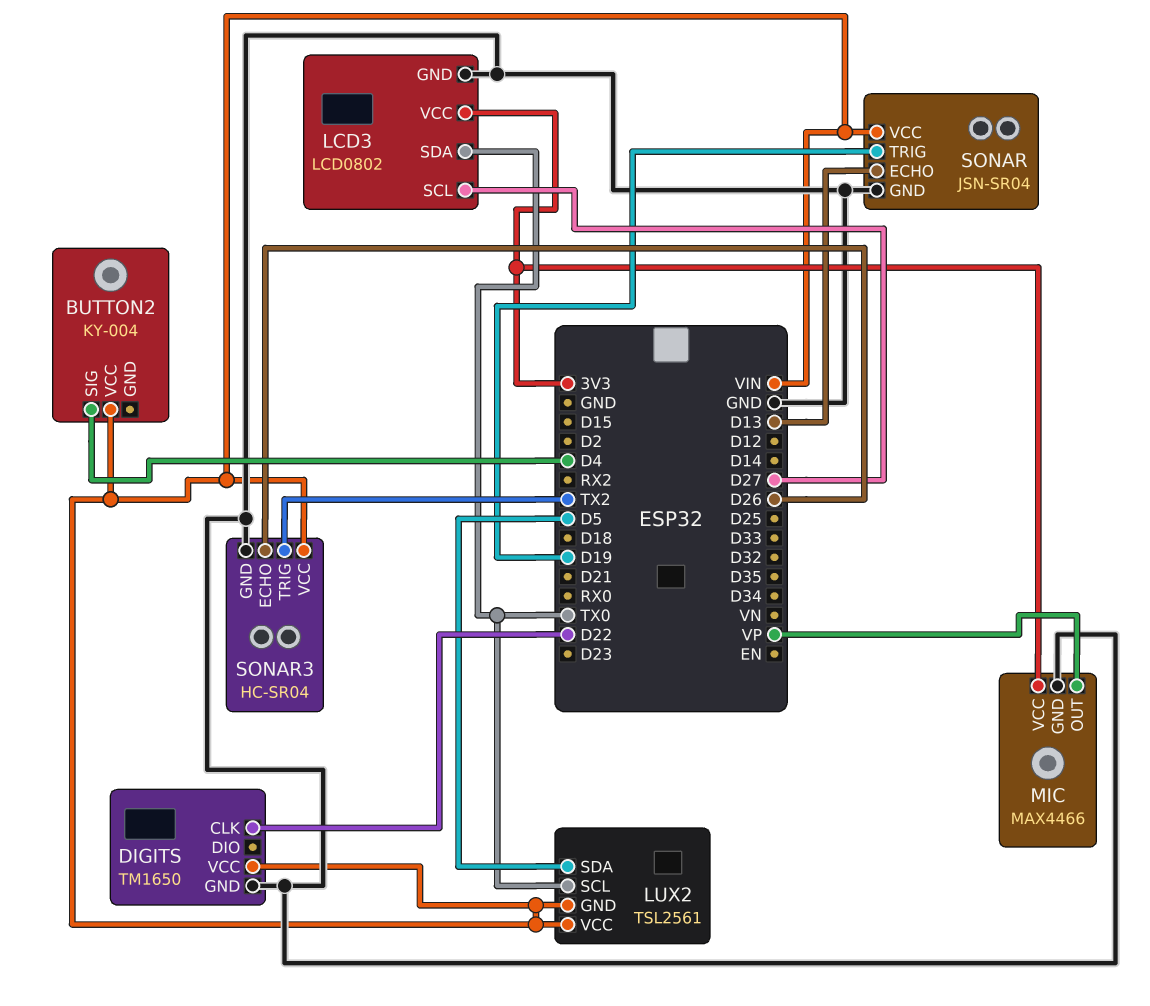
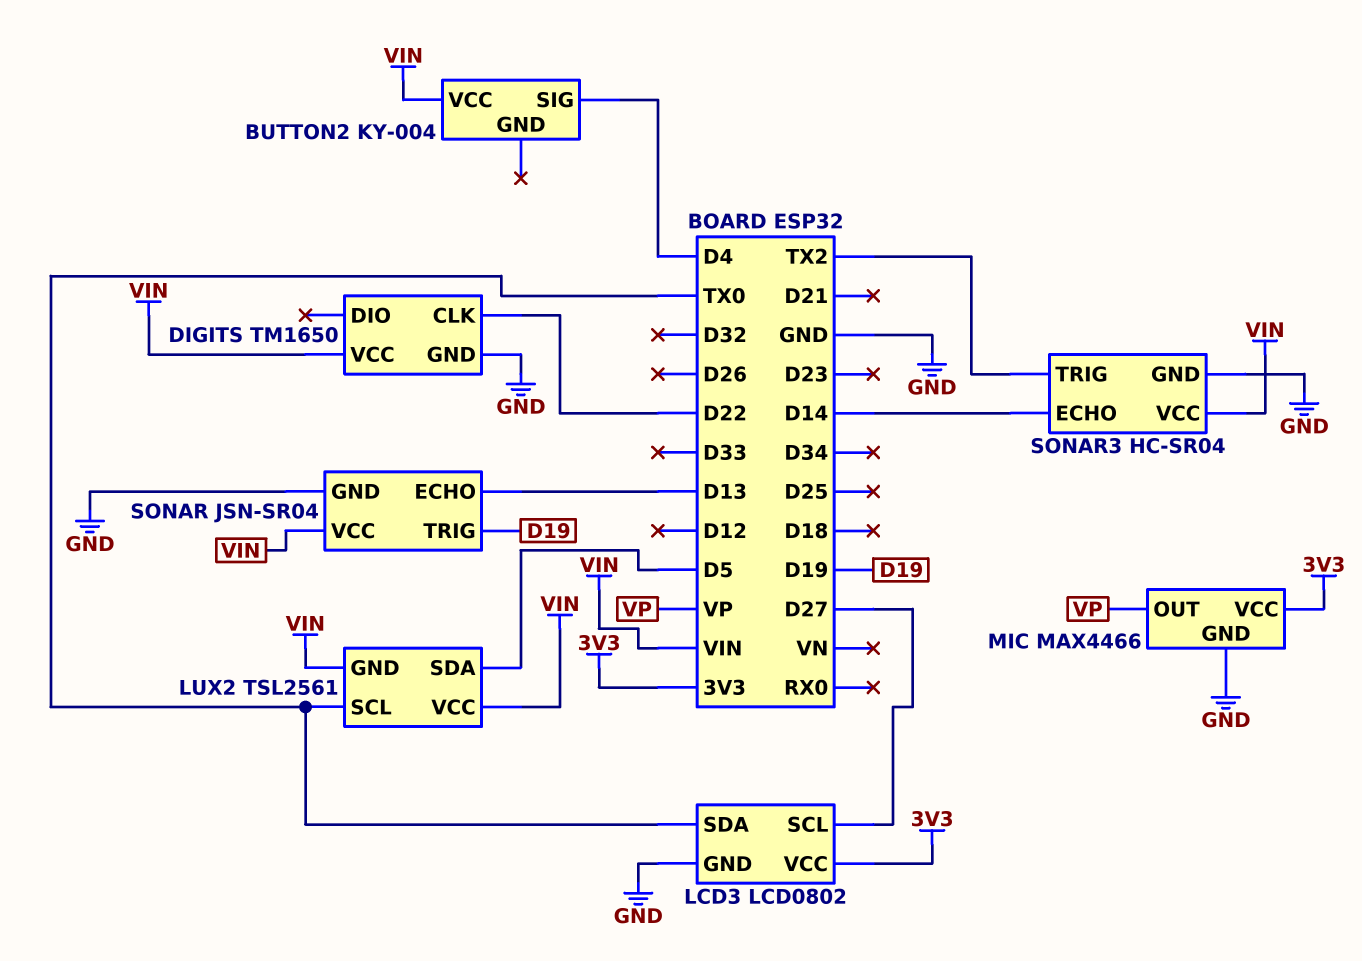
SONAR3 pin ECHO: D26 -> D14

